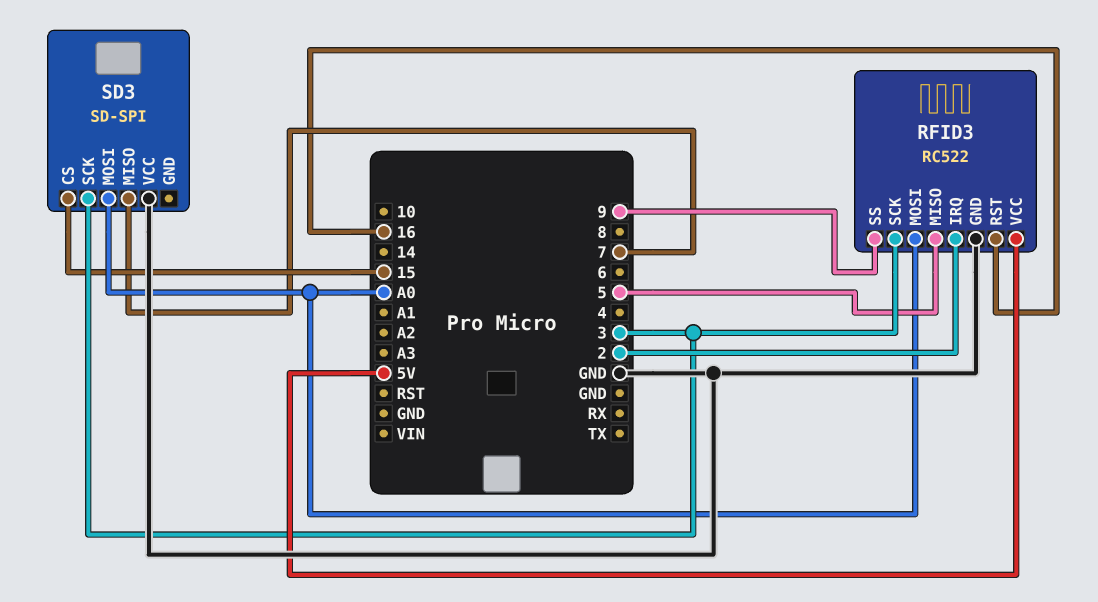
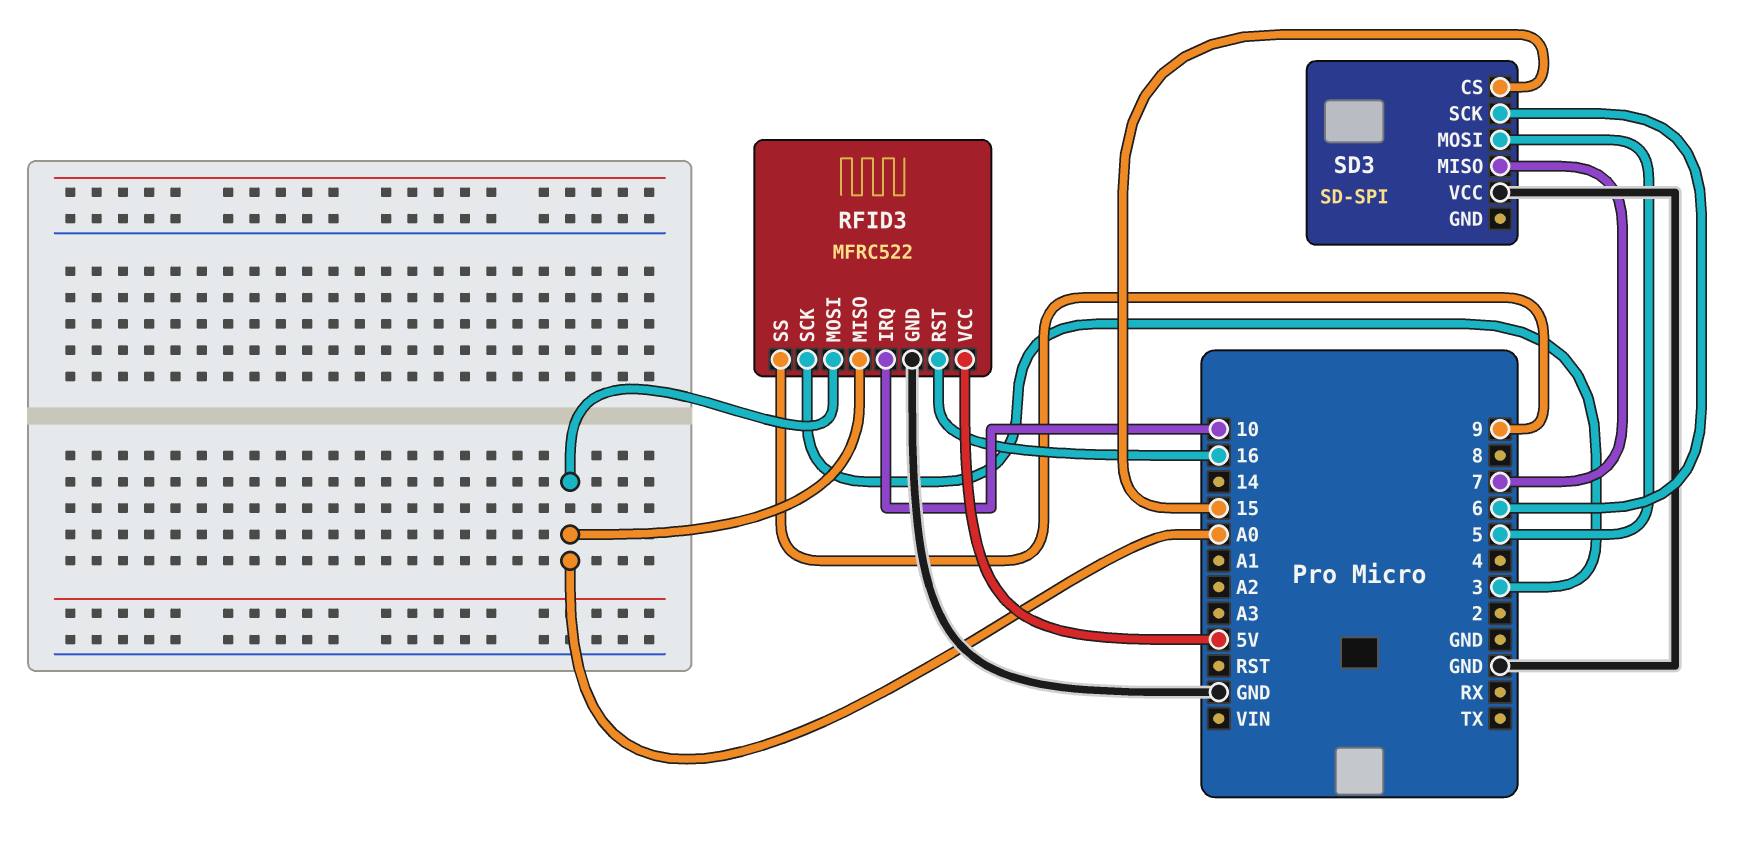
RFID3: RC522 -> MFRC522
RFID3 pin IRQ: 2 -> 10
RFID3 pin MISO: 5 -> A0
SD3 pin MOSI: A0 -> 5
SD3 pin SCK: 3 -> 6

